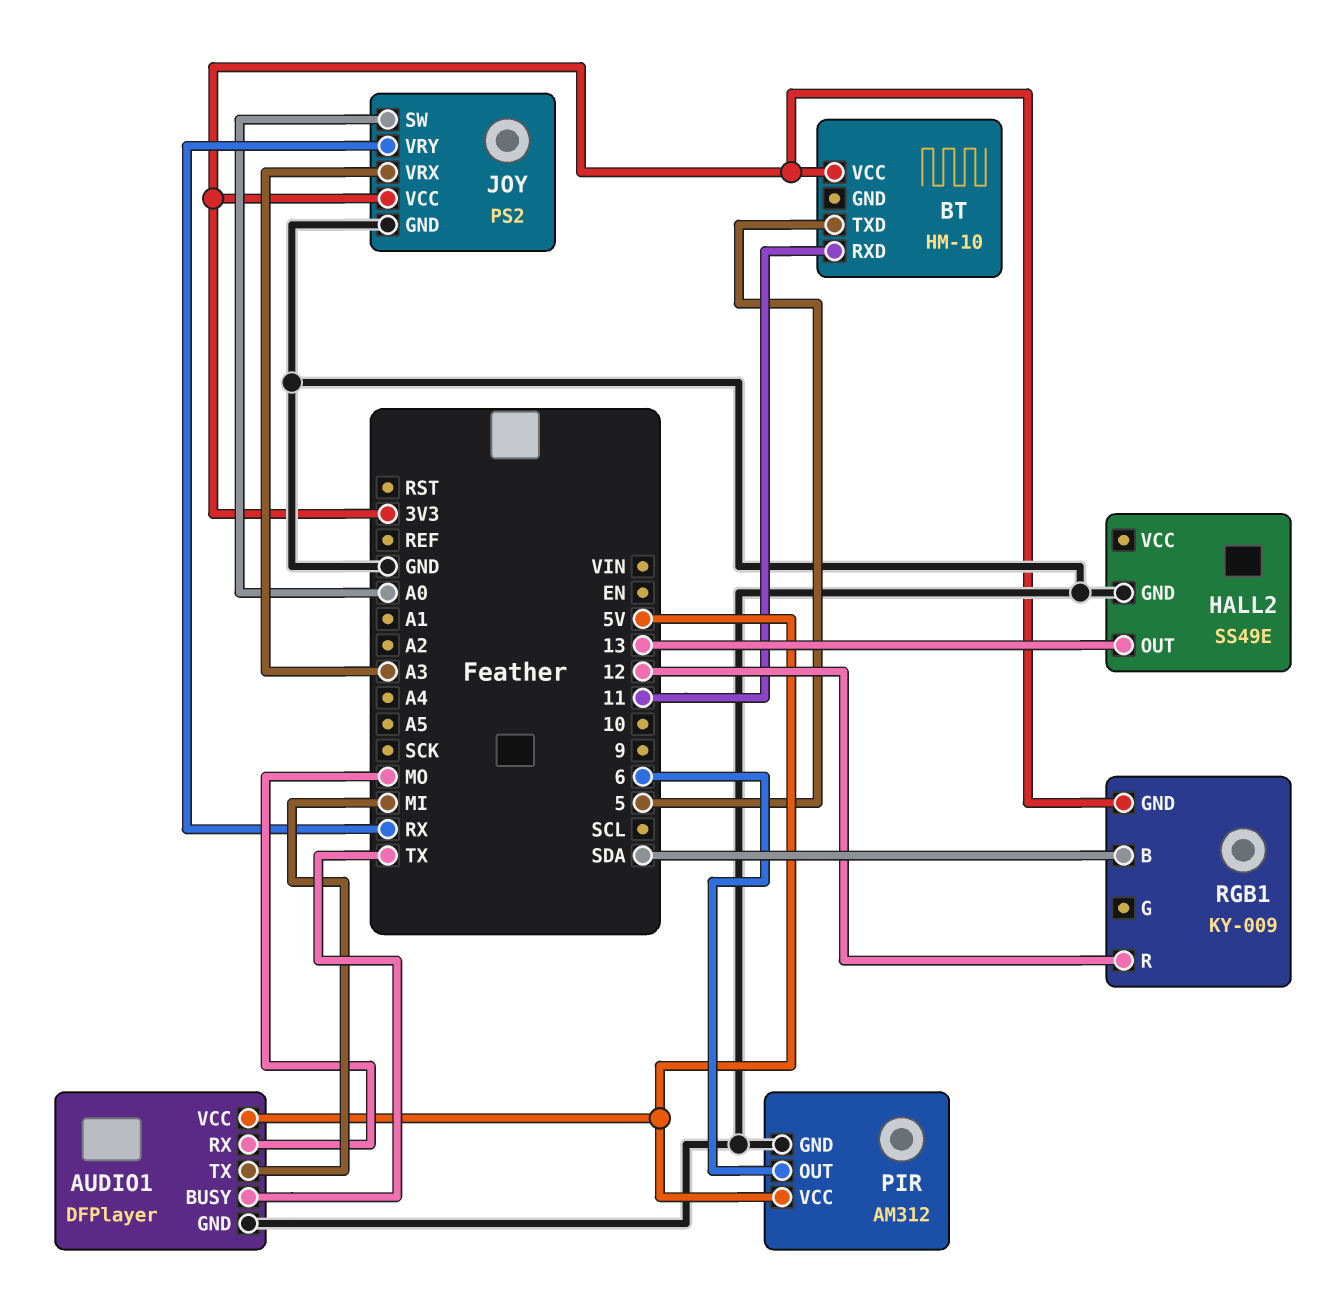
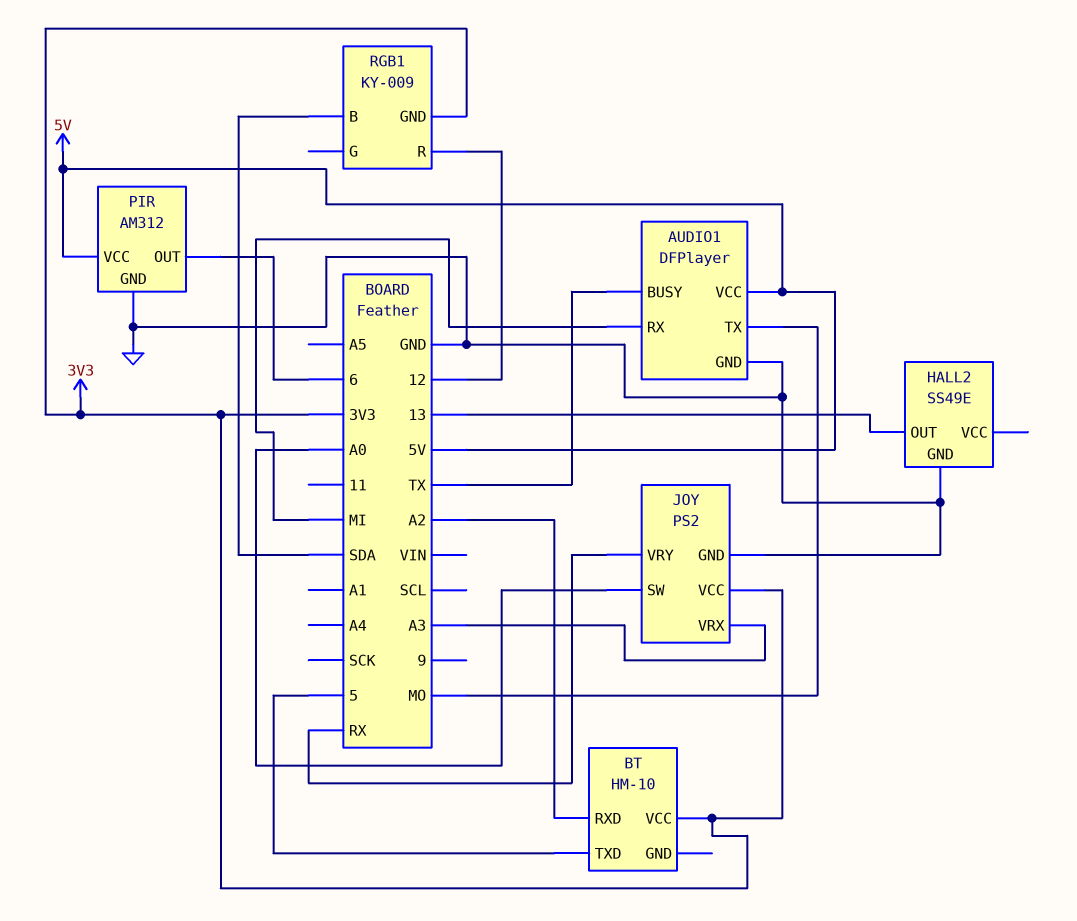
AUDIO1 pin RX: MO -> MI
AUDIO1 pin TX: MI -> MO
BT pin RXD: 11 -> A2

